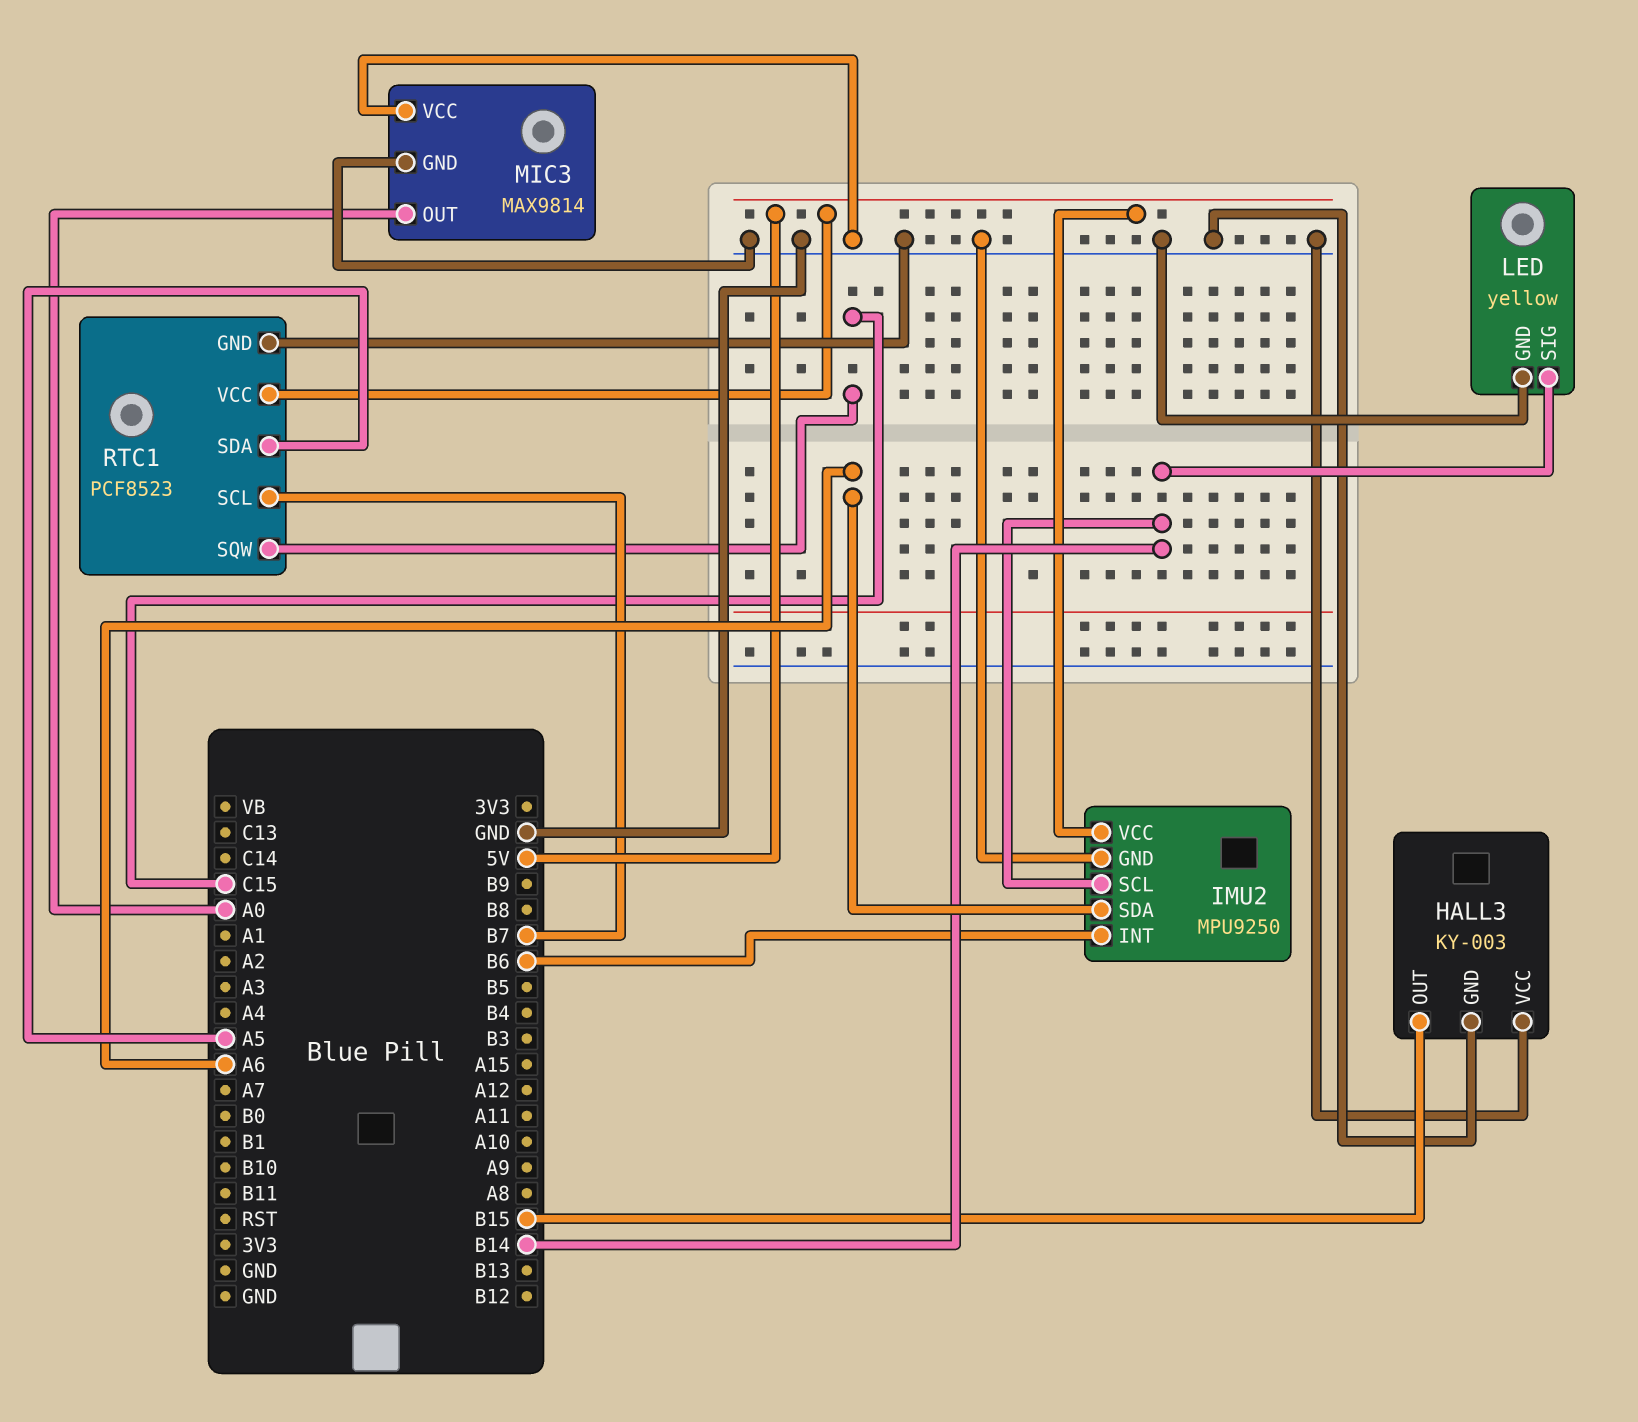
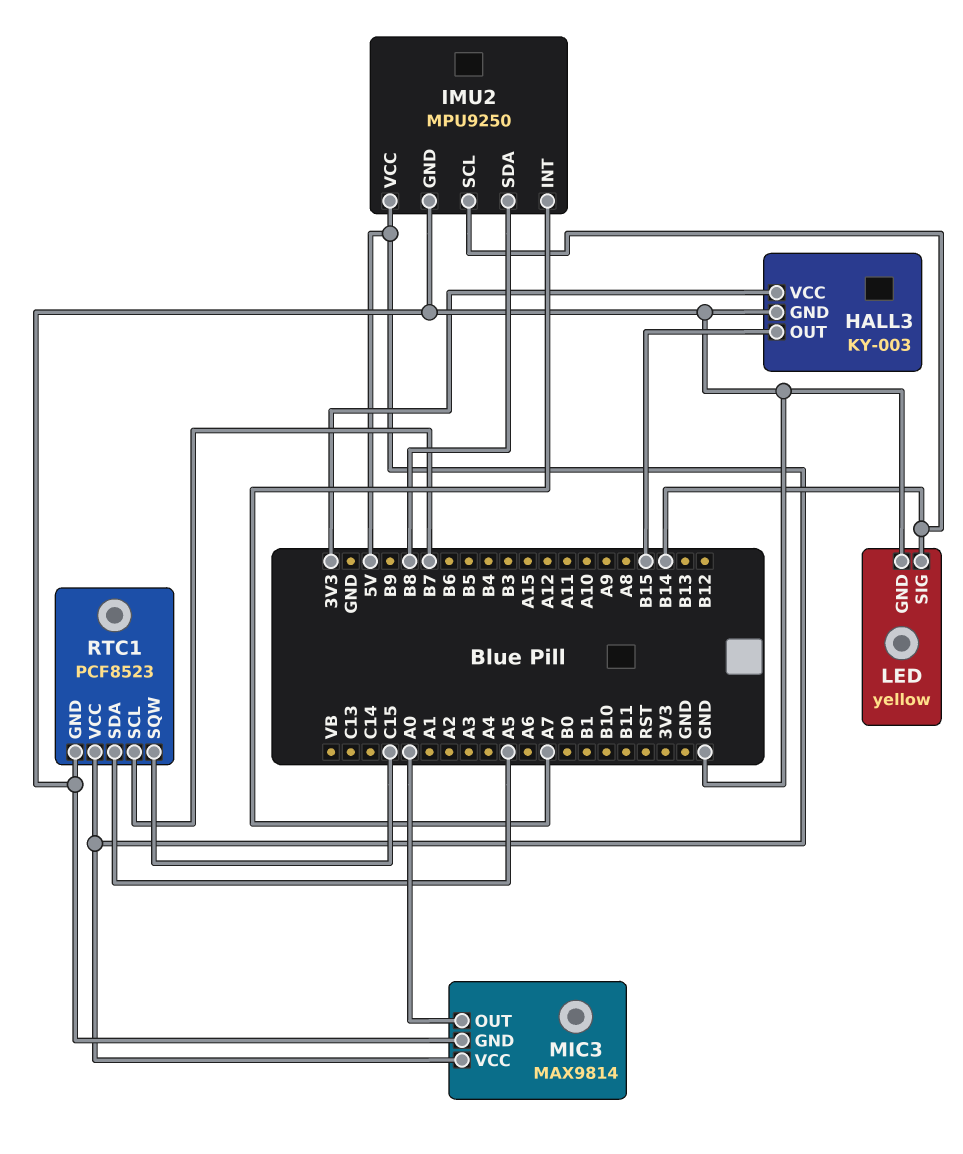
HALL3 pin VCC: GND -> 3V3
IMU2 pin INT: B6 -> A7
IMU2 pin SDA: A6 -> B8
MIC3 pin VCC: GND -> 5V

